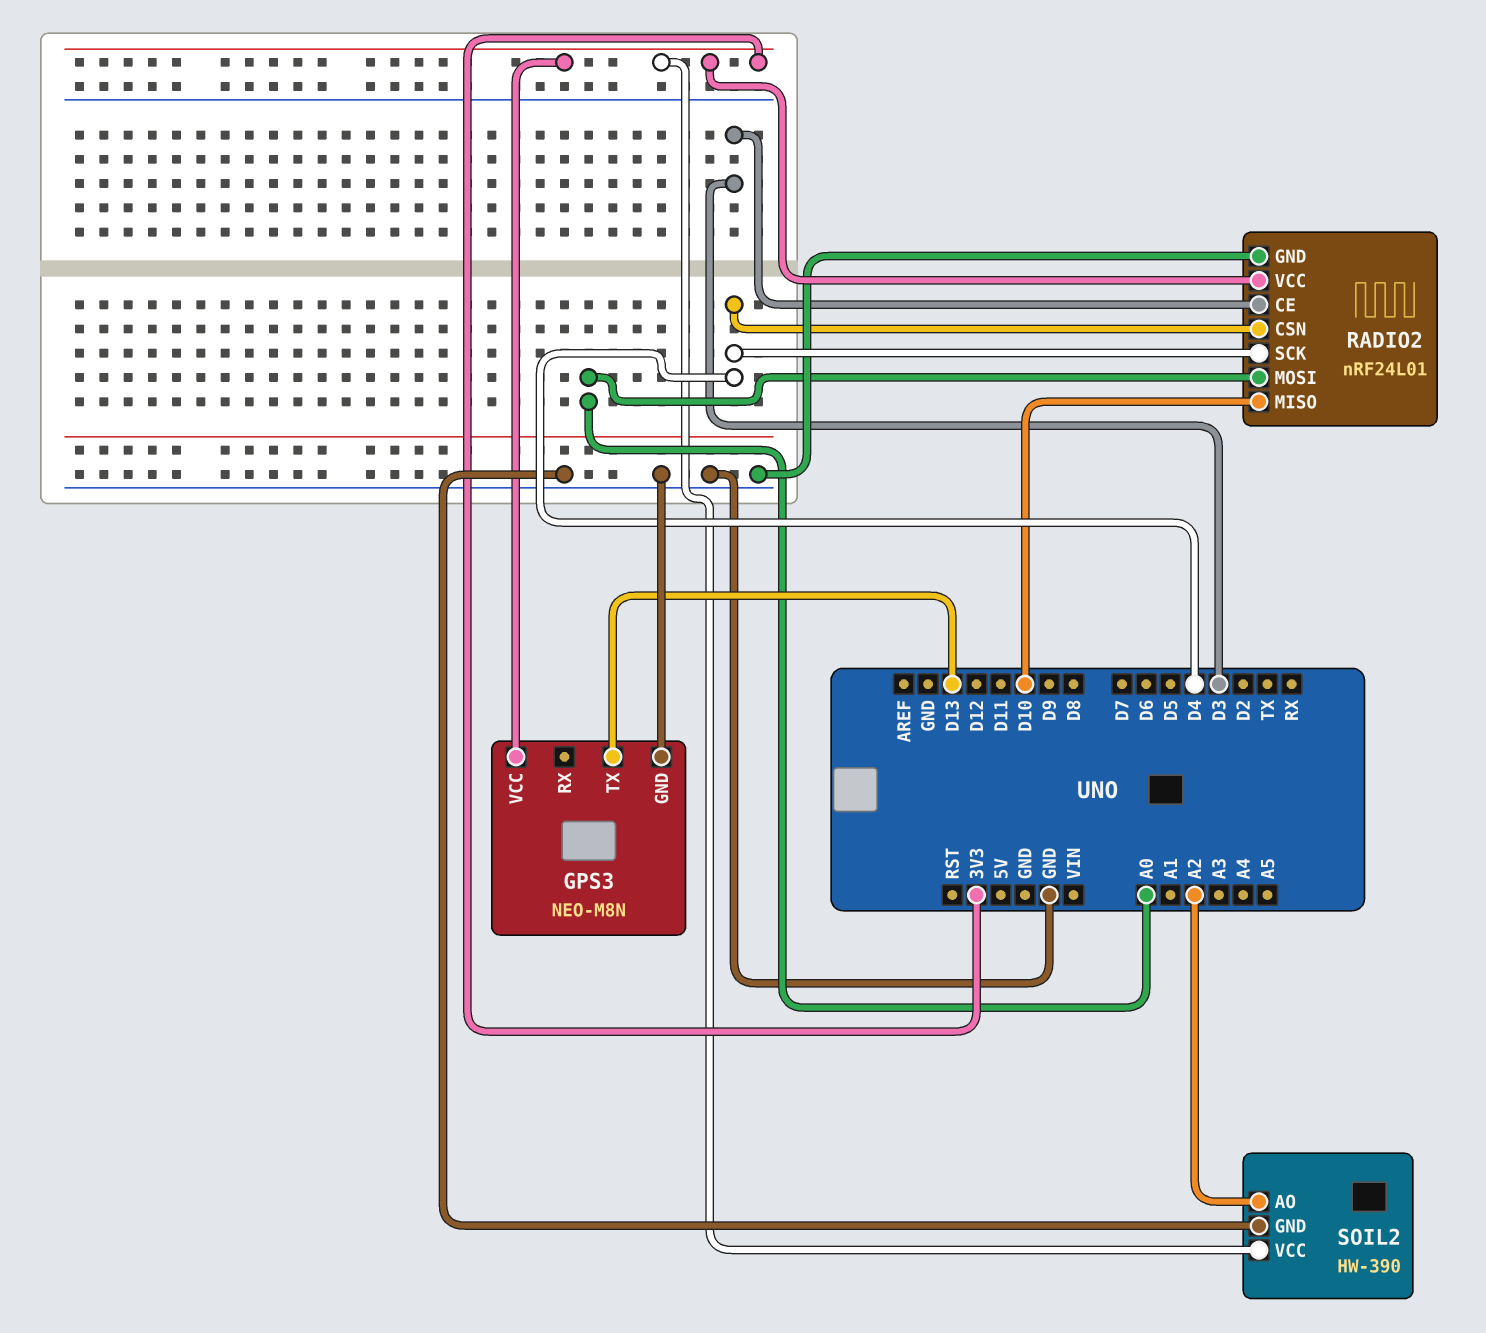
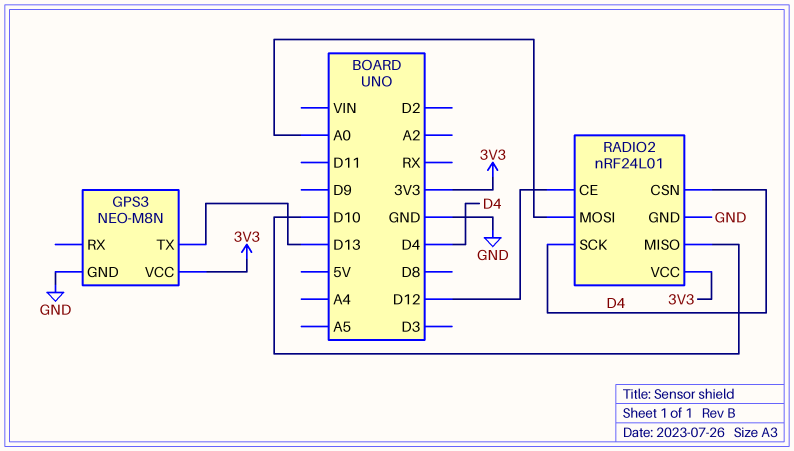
RADIO2 pin CE: D3 -> D12
SOIL2: HW-390 -> none
SOIL2 pin AO: A2 -> none
SOIL2 pin GND: GND -> none
SOIL2 pin VCC: 3V3 -> none

